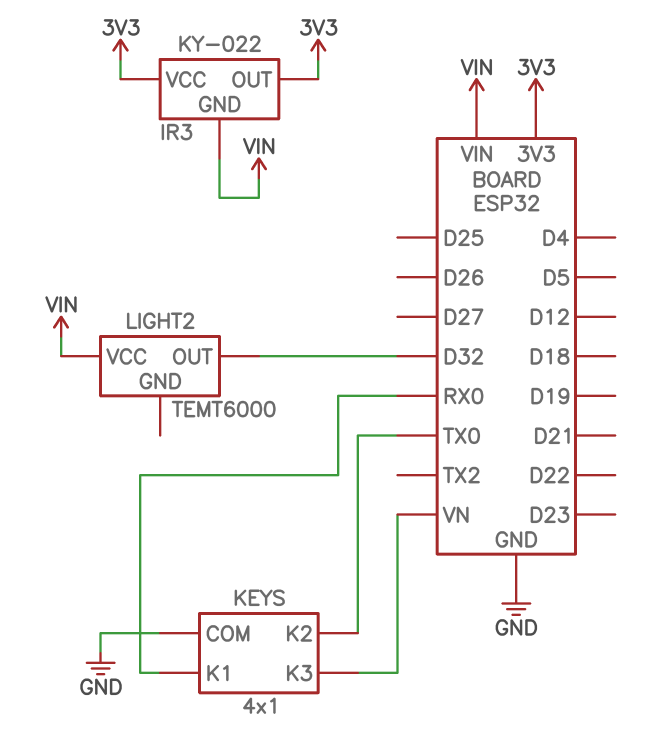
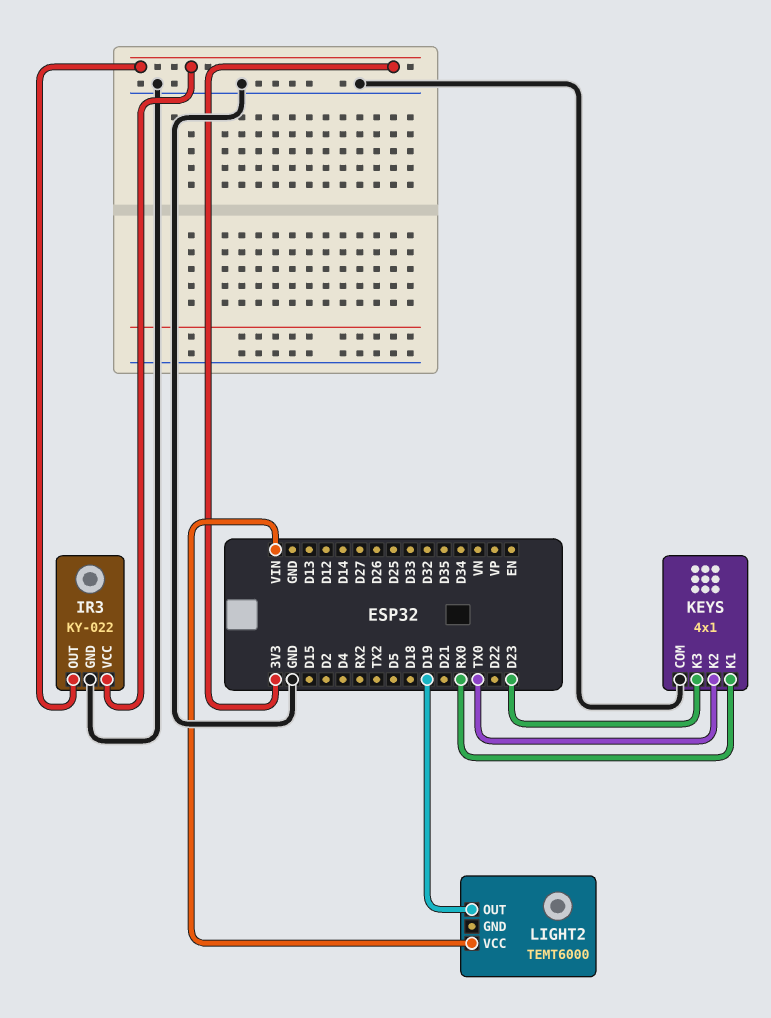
IR3 pin GND: VIN -> GND
KEYS pin K3: VN -> D23
LIGHT2 pin OUT: D32 -> D19

